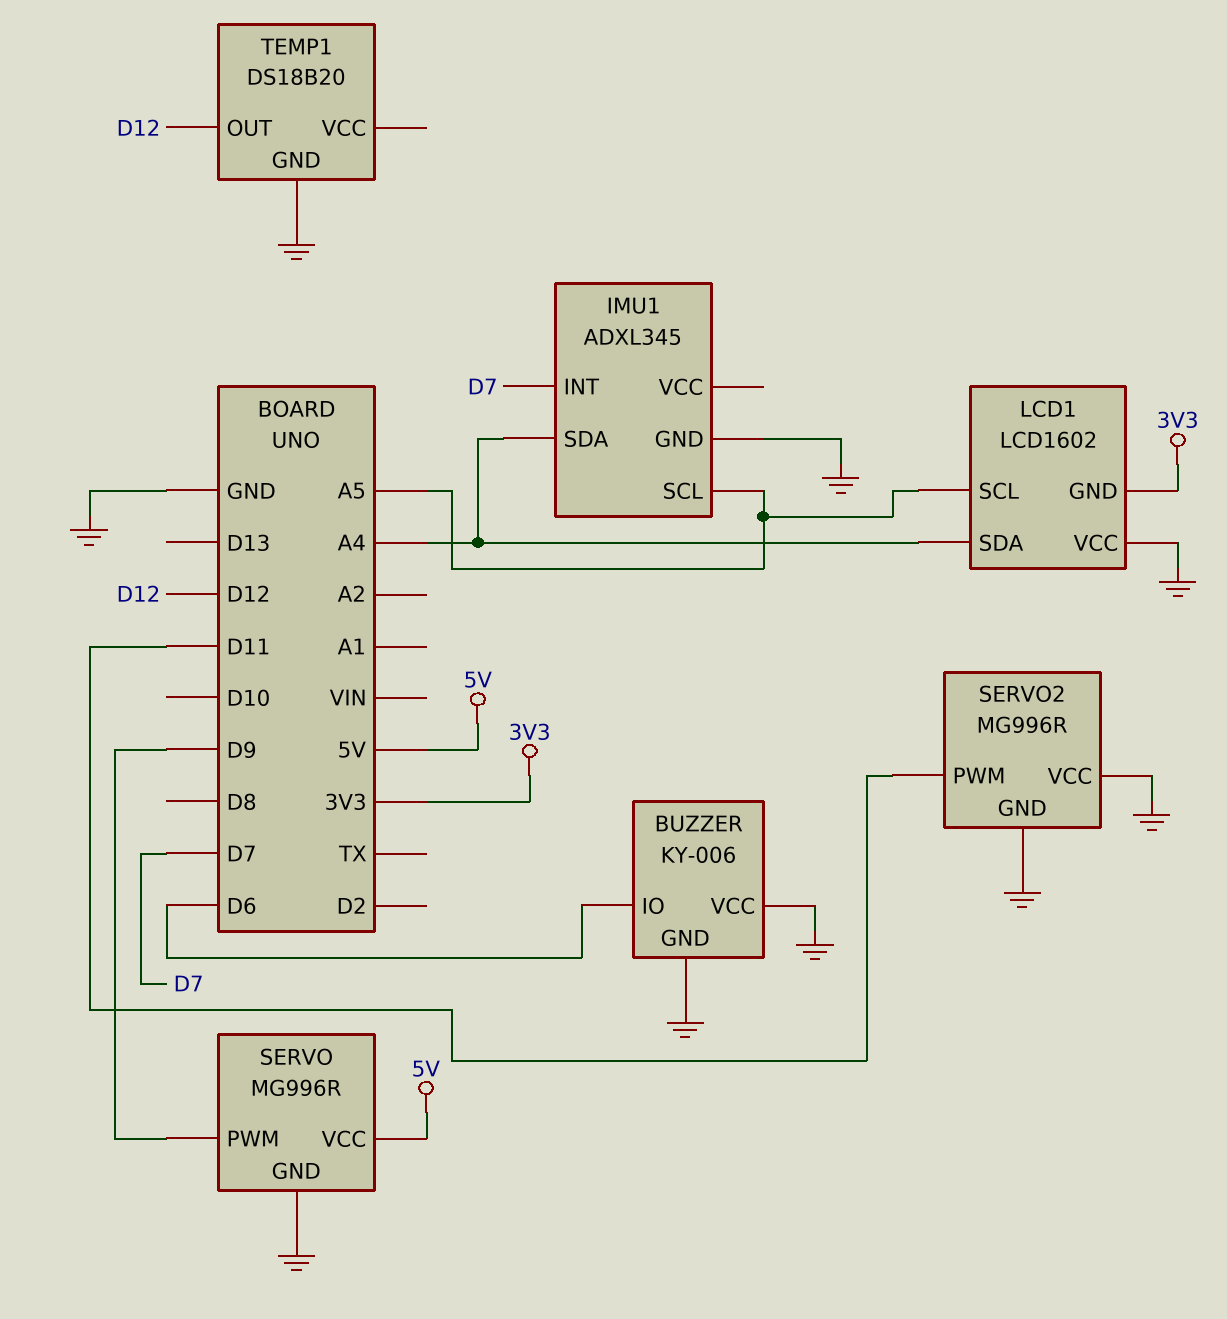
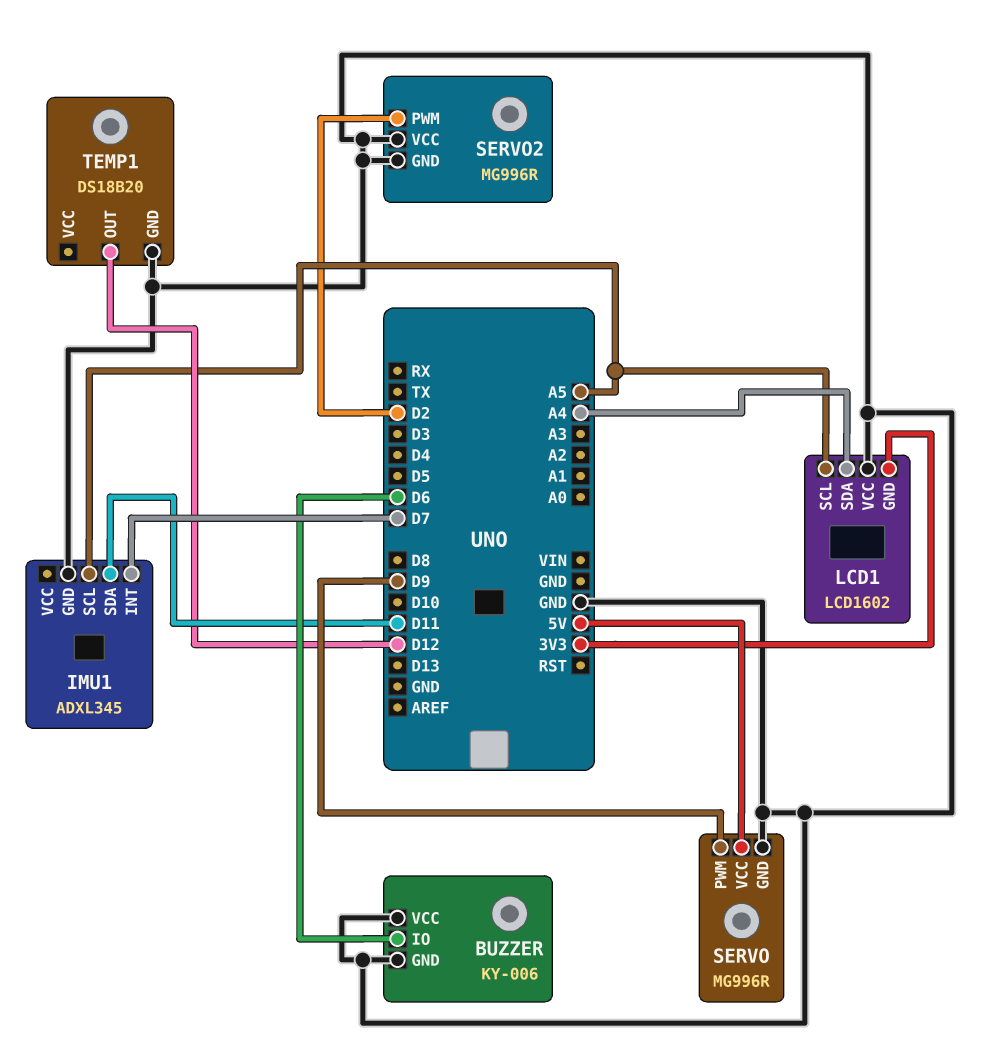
IMU1 pin SDA: A4 -> D11
SERVO2 pin PWM: D11 -> D2

